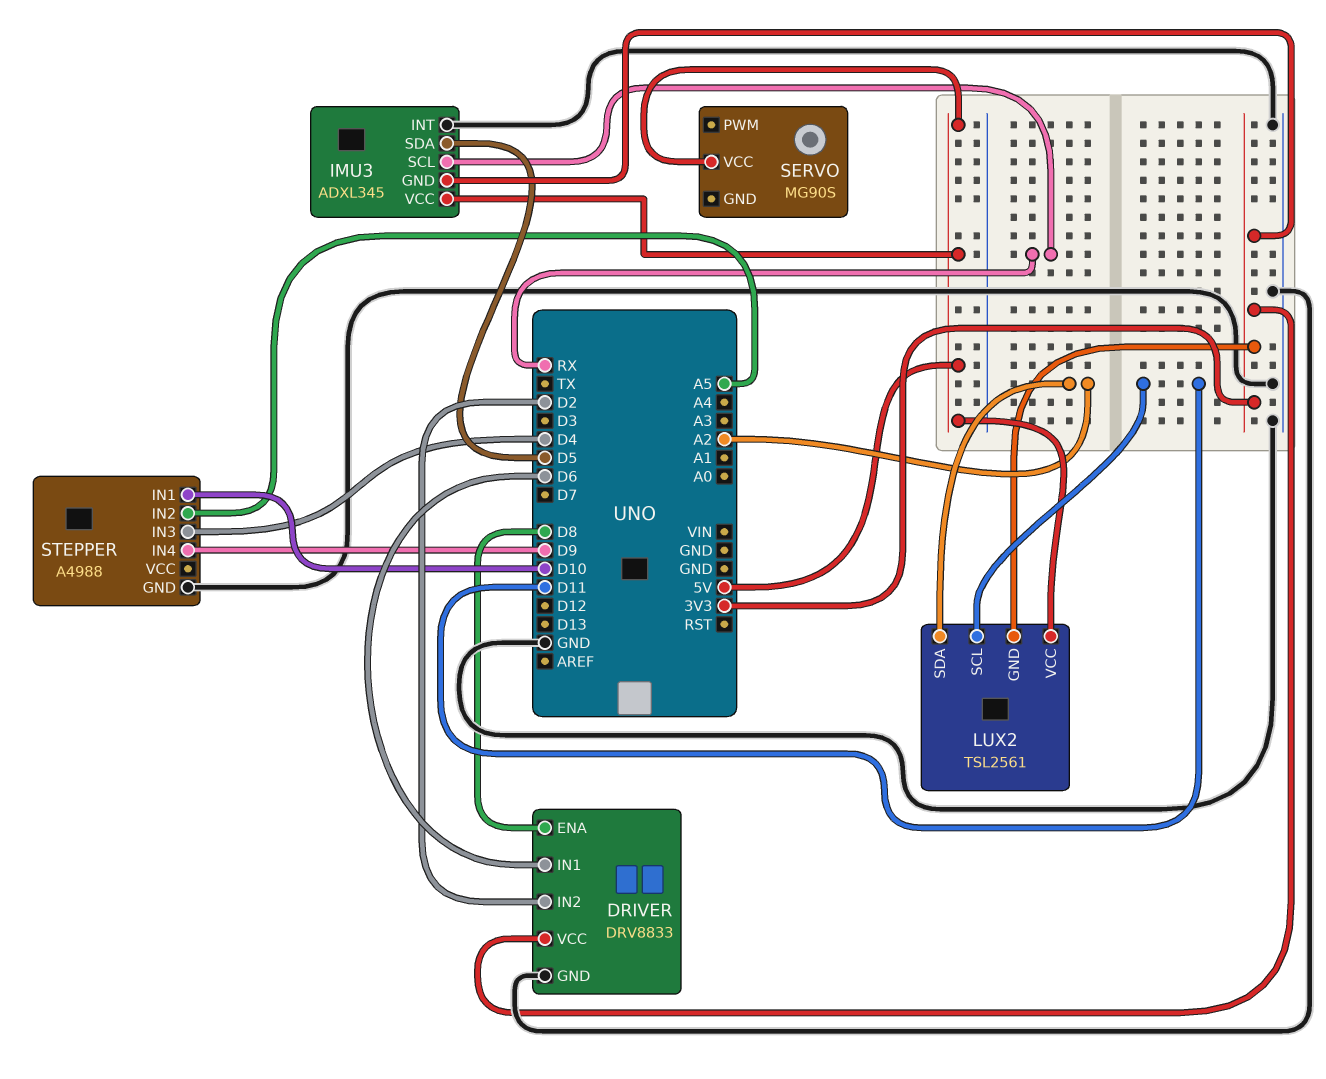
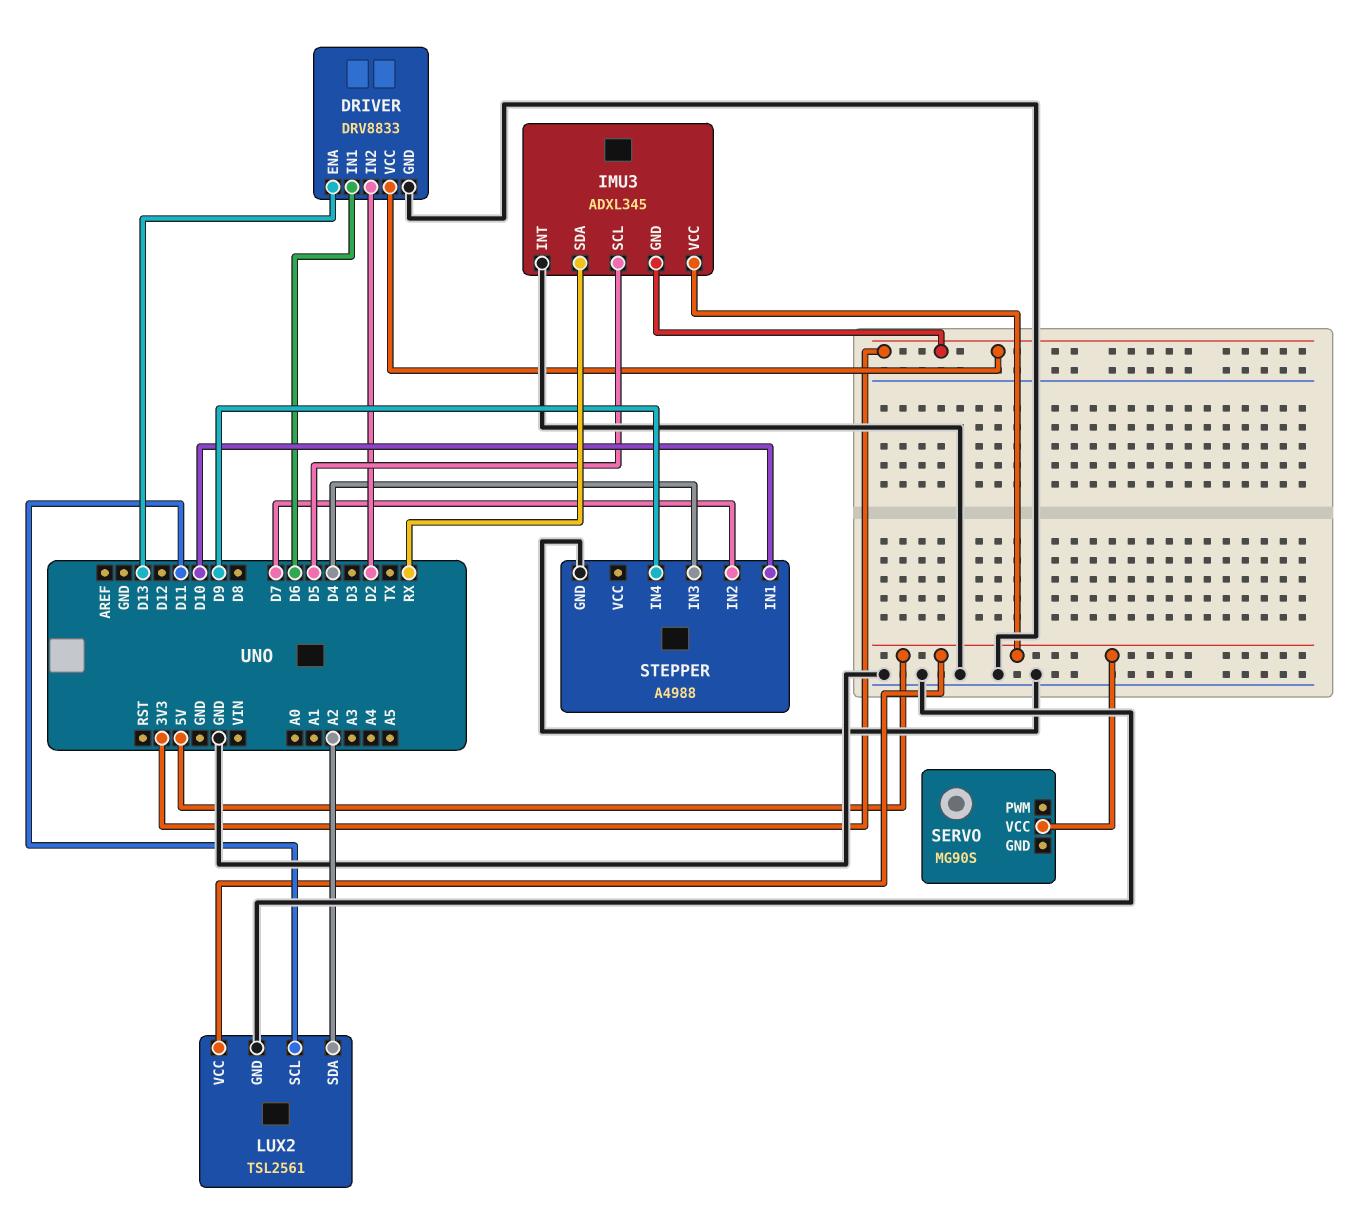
DRIVER pin ENA: D8 -> D13
IMU3 pin SCL: RX -> D5
IMU3 pin SDA: D5 -> RX
LUX2 pin GND: 3V3 -> GND
STEPPER pin IN2: A5 -> D7

